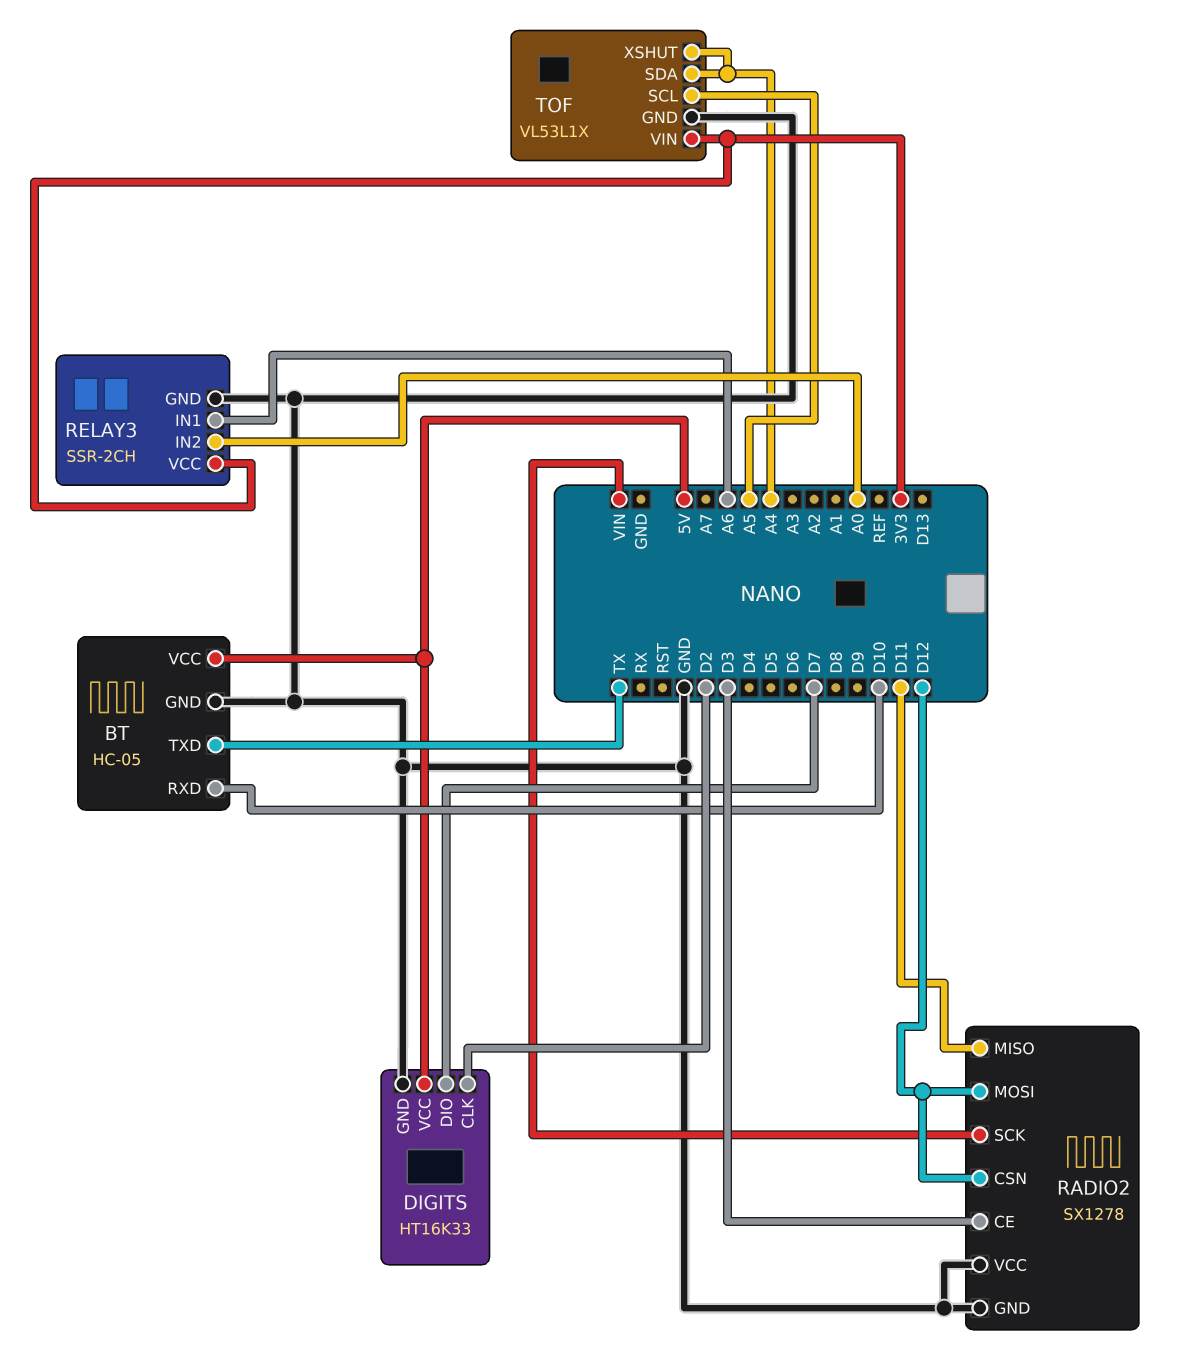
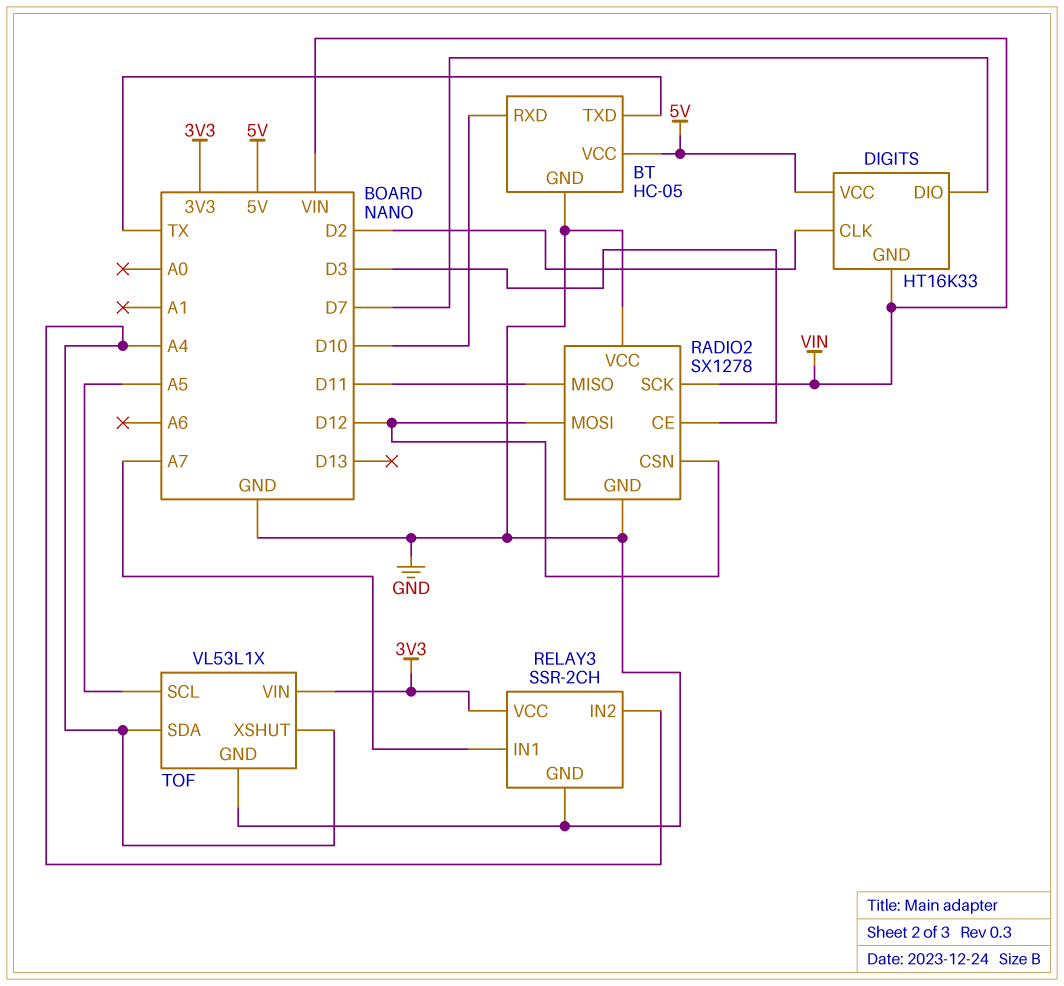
DIGITS pin GND: GND -> VIN
RELAY3 pin IN1: A6 -> A7
RELAY3 pin IN2: A0 -> A4

